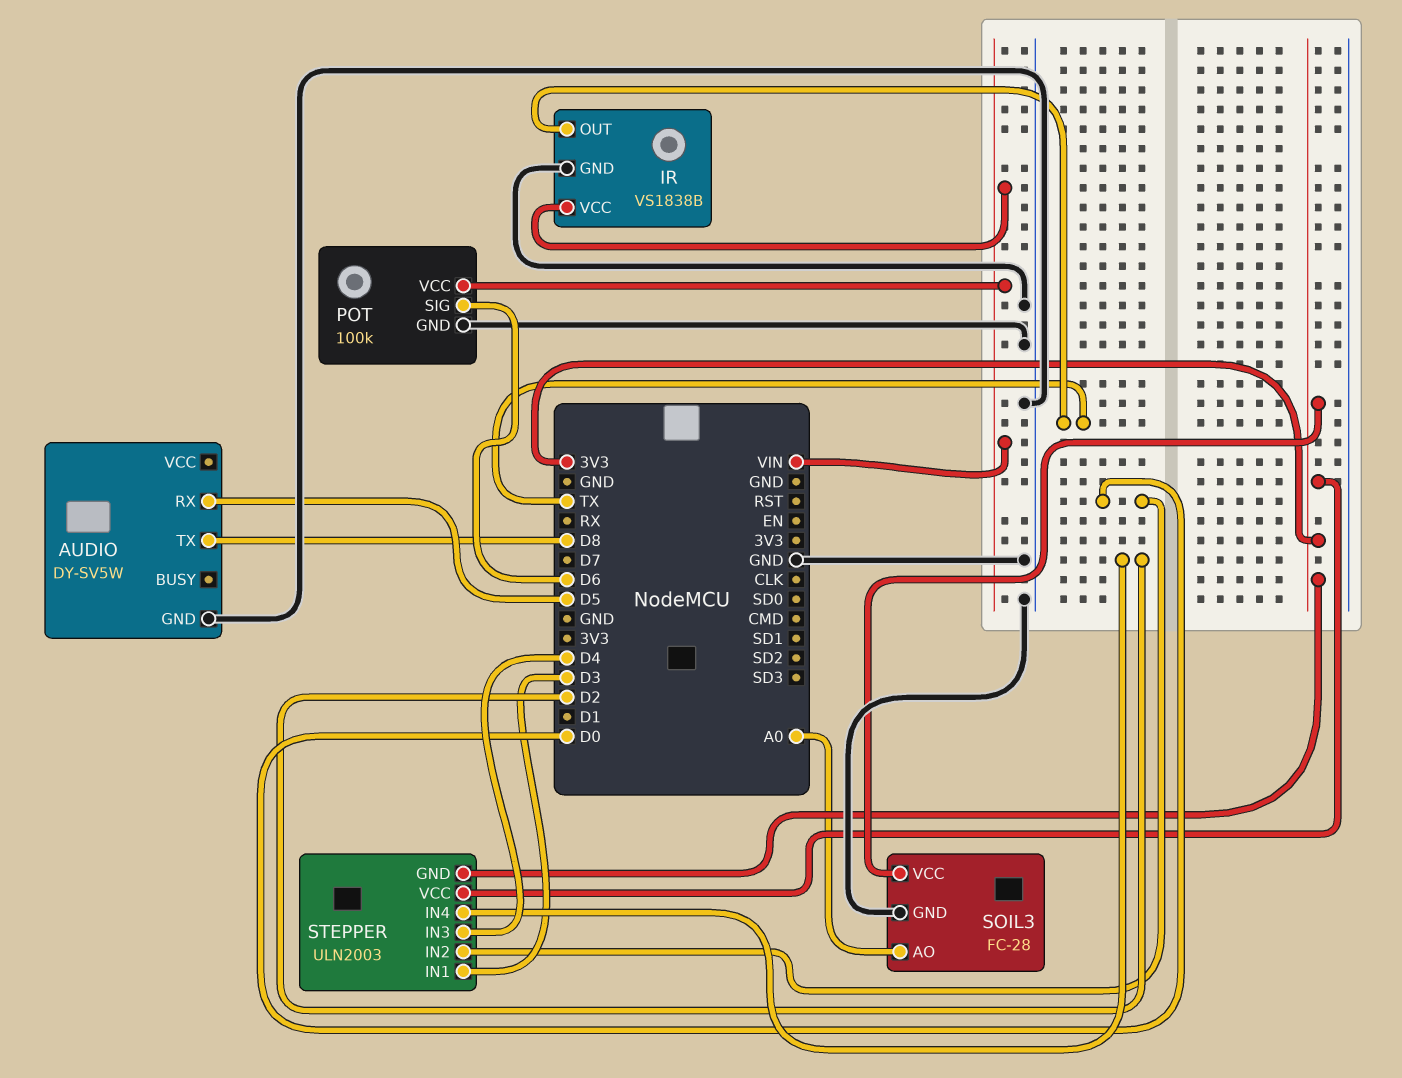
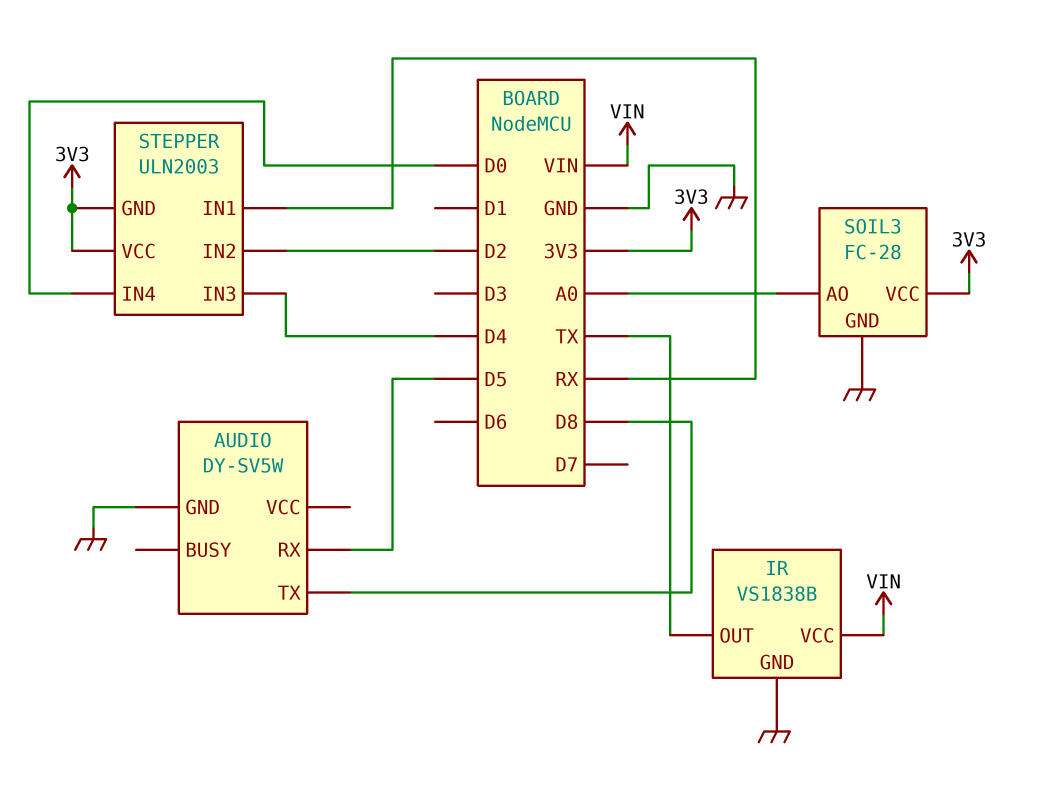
POT: 100k -> none
POT pin GND: GND -> none
POT pin SIG: D6 -> none
POT pin VCC: VIN -> none
STEPPER pin IN1: D3 -> RX
STEPPER pin IN2: D0 -> D2
STEPPER pin IN4: D2 -> D0

